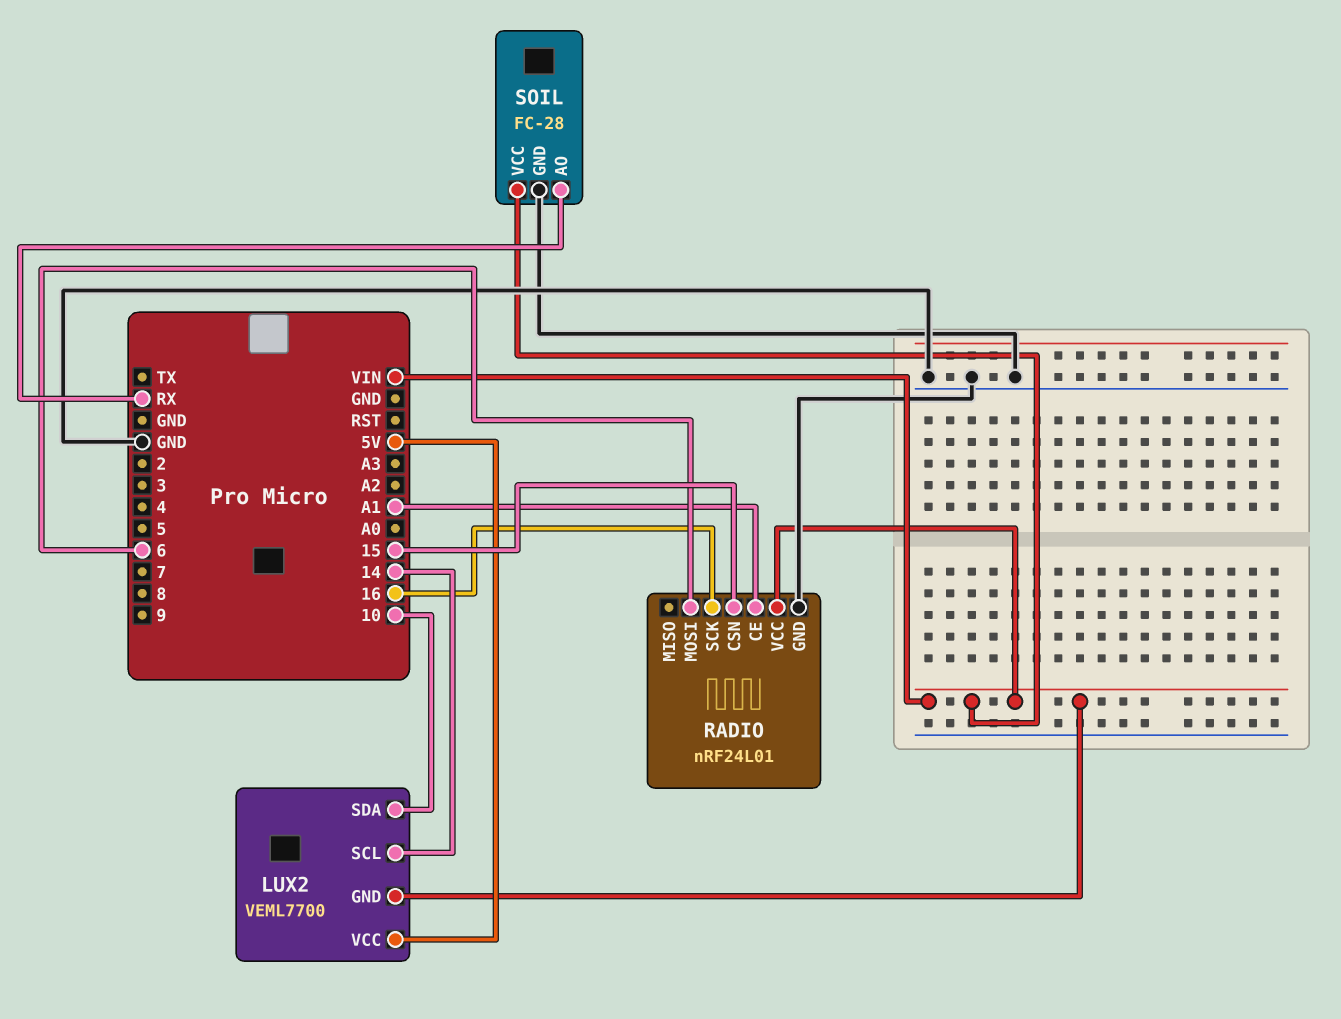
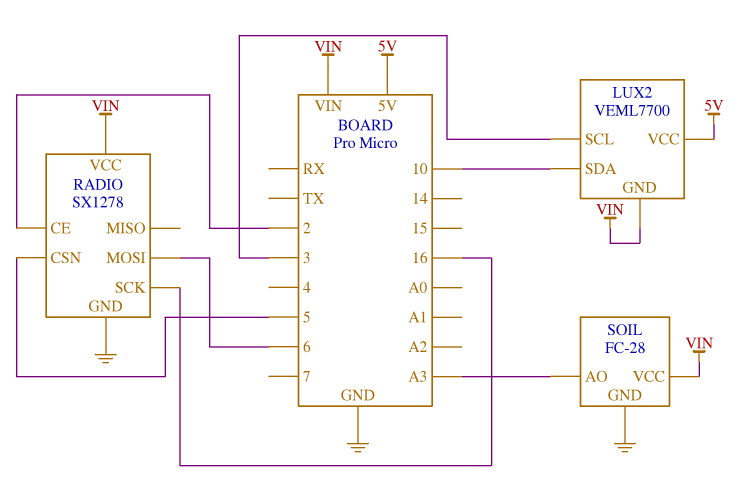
LUX2 pin SCL: 14 -> 3
RADIO: nRF24L01 -> SX1278
RADIO pin CE: A1 -> 2
RADIO pin CSN: 15 -> 5
SOIL pin AO: RX -> A3

